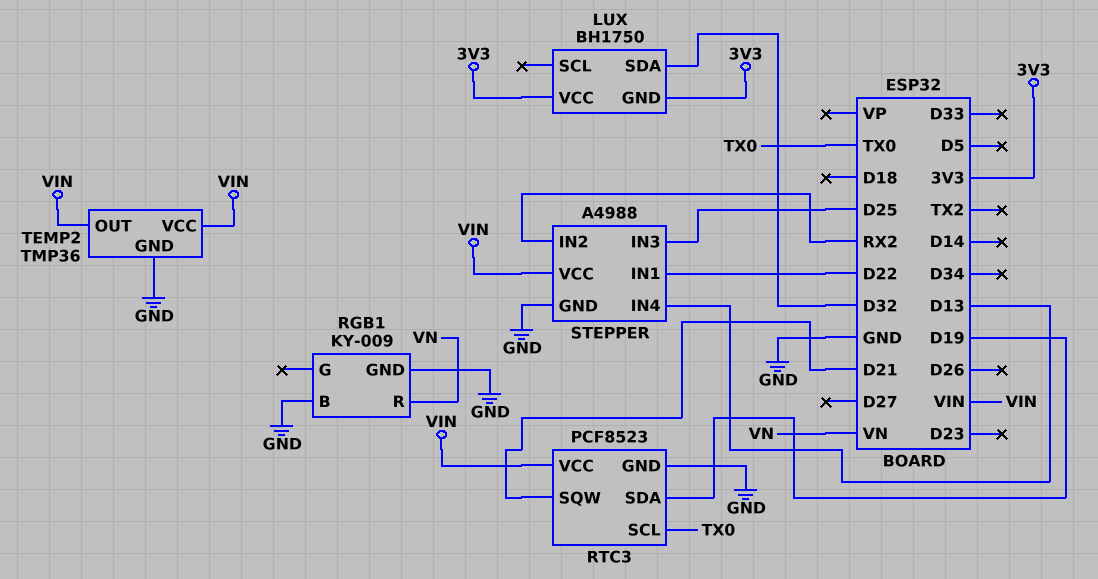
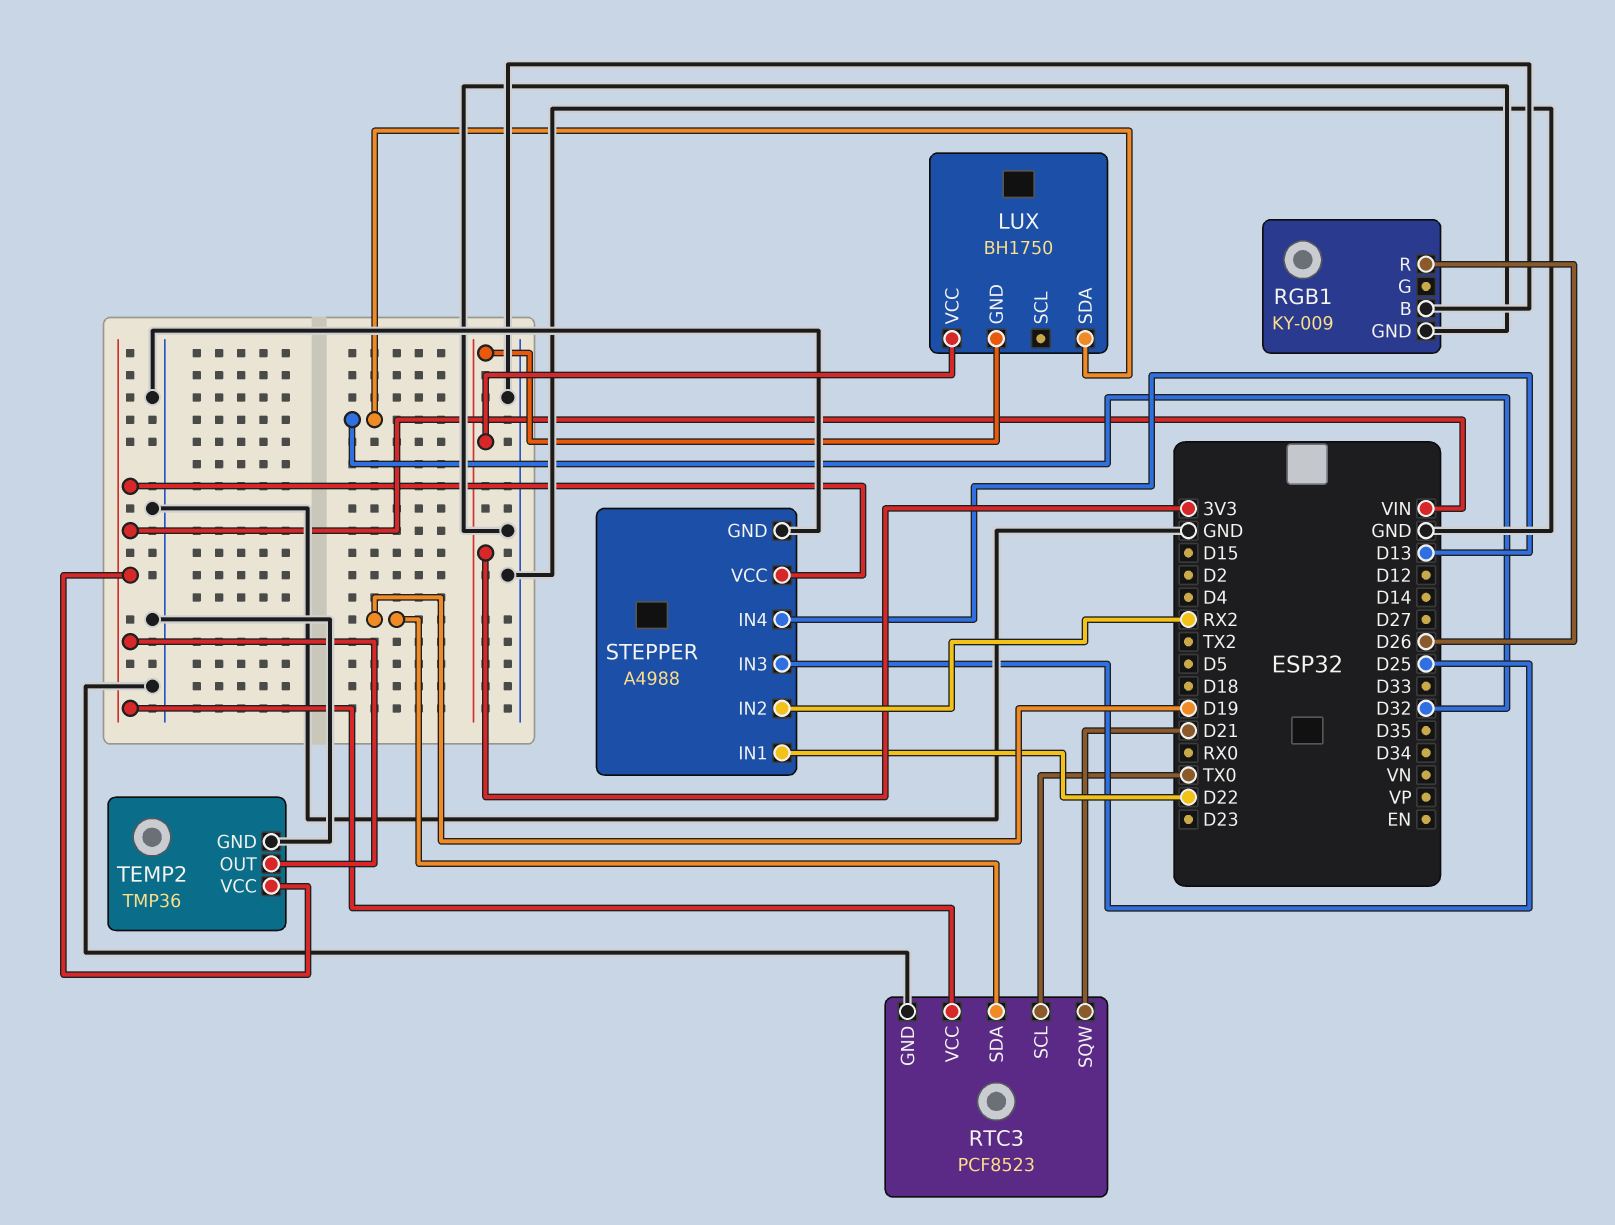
RGB1 pin R: VN -> D26

